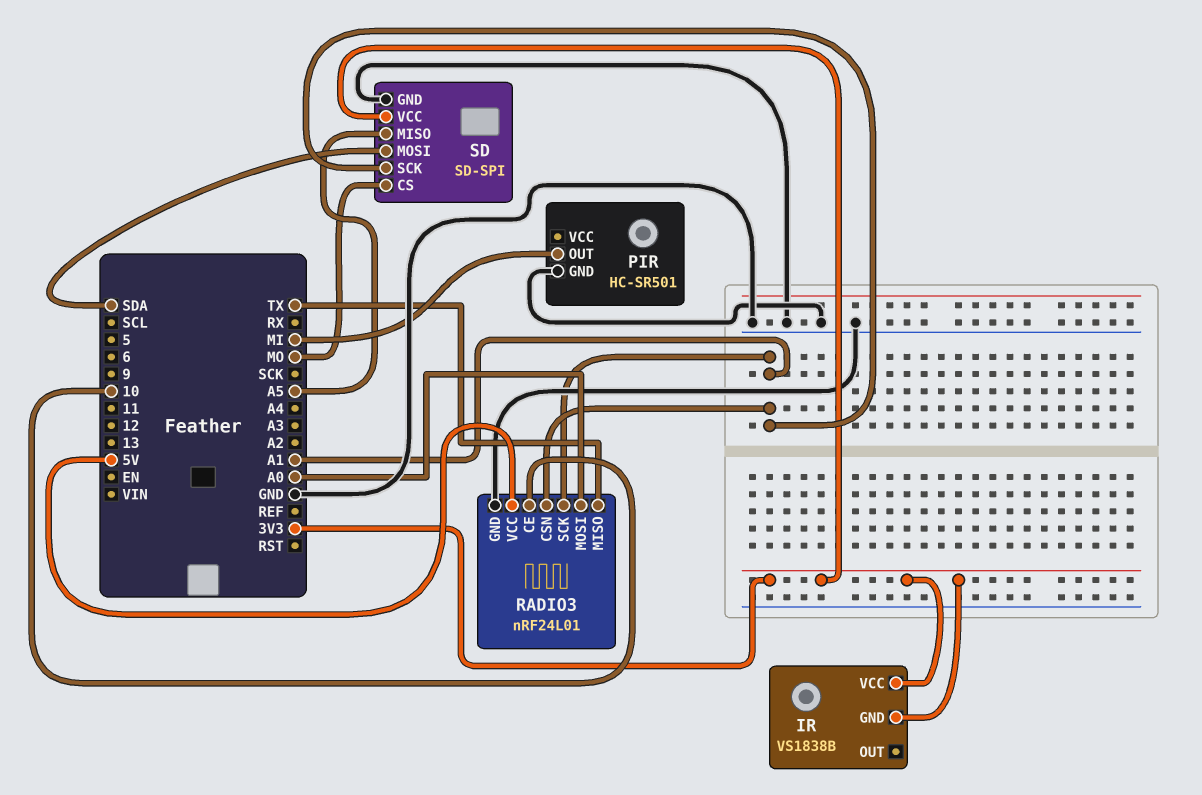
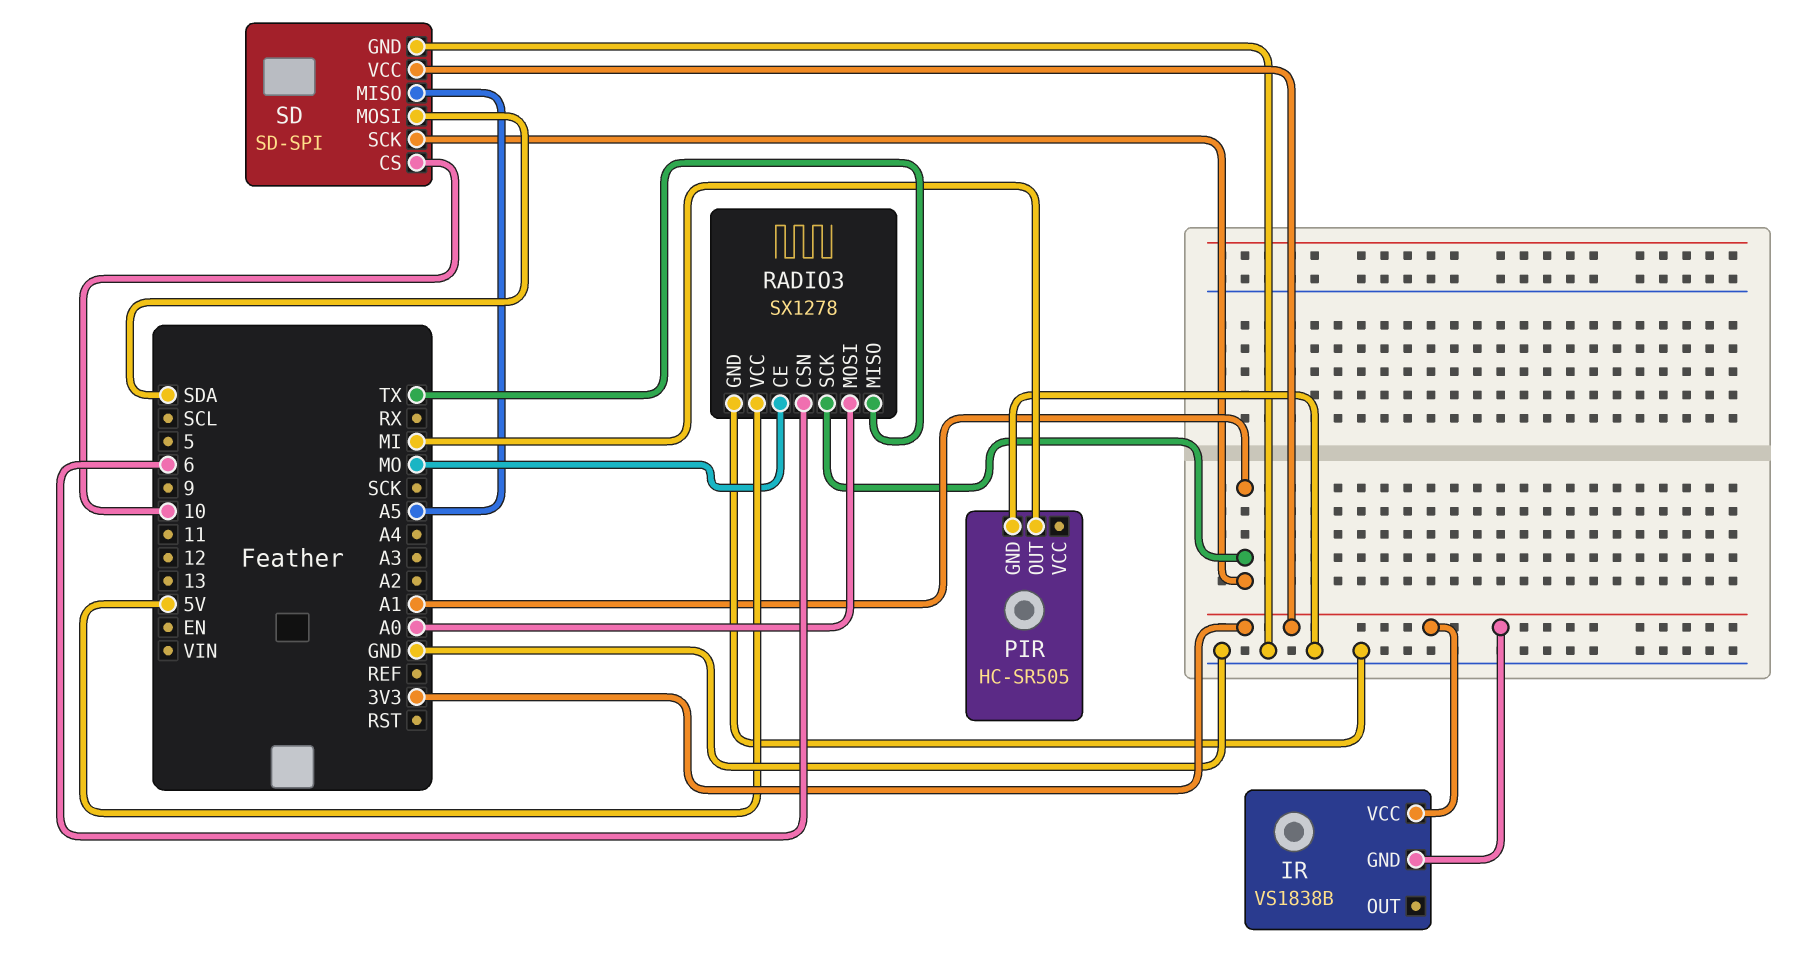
PIR: HC-SR501 -> HC-SR505
RADIO3: nRF24L01 -> SX1278
RADIO3 pin CE: 10 -> MO
RADIO3 pin CSN: A1 -> 6
SD pin CS: MO -> 10

